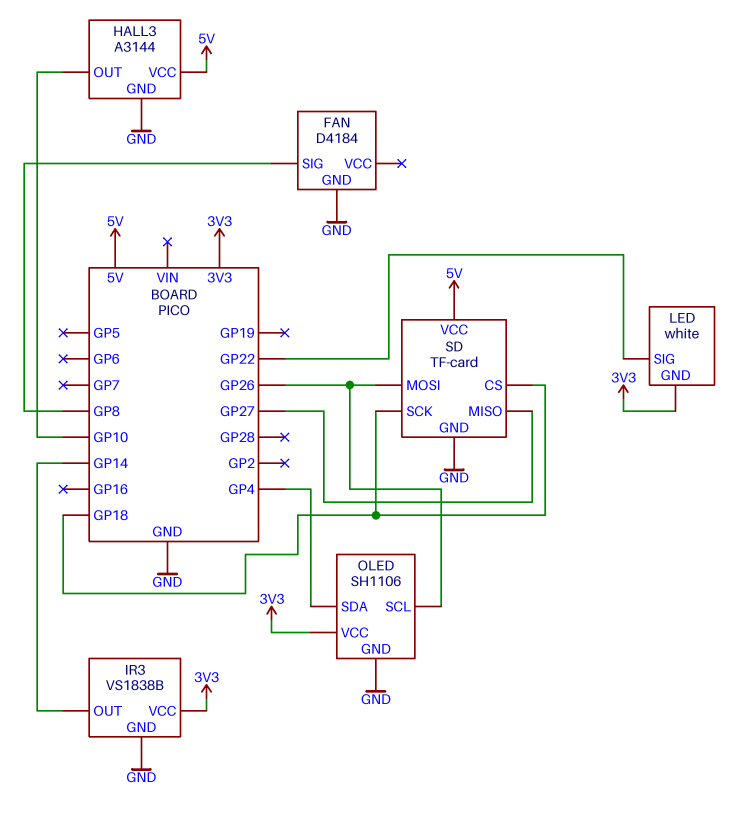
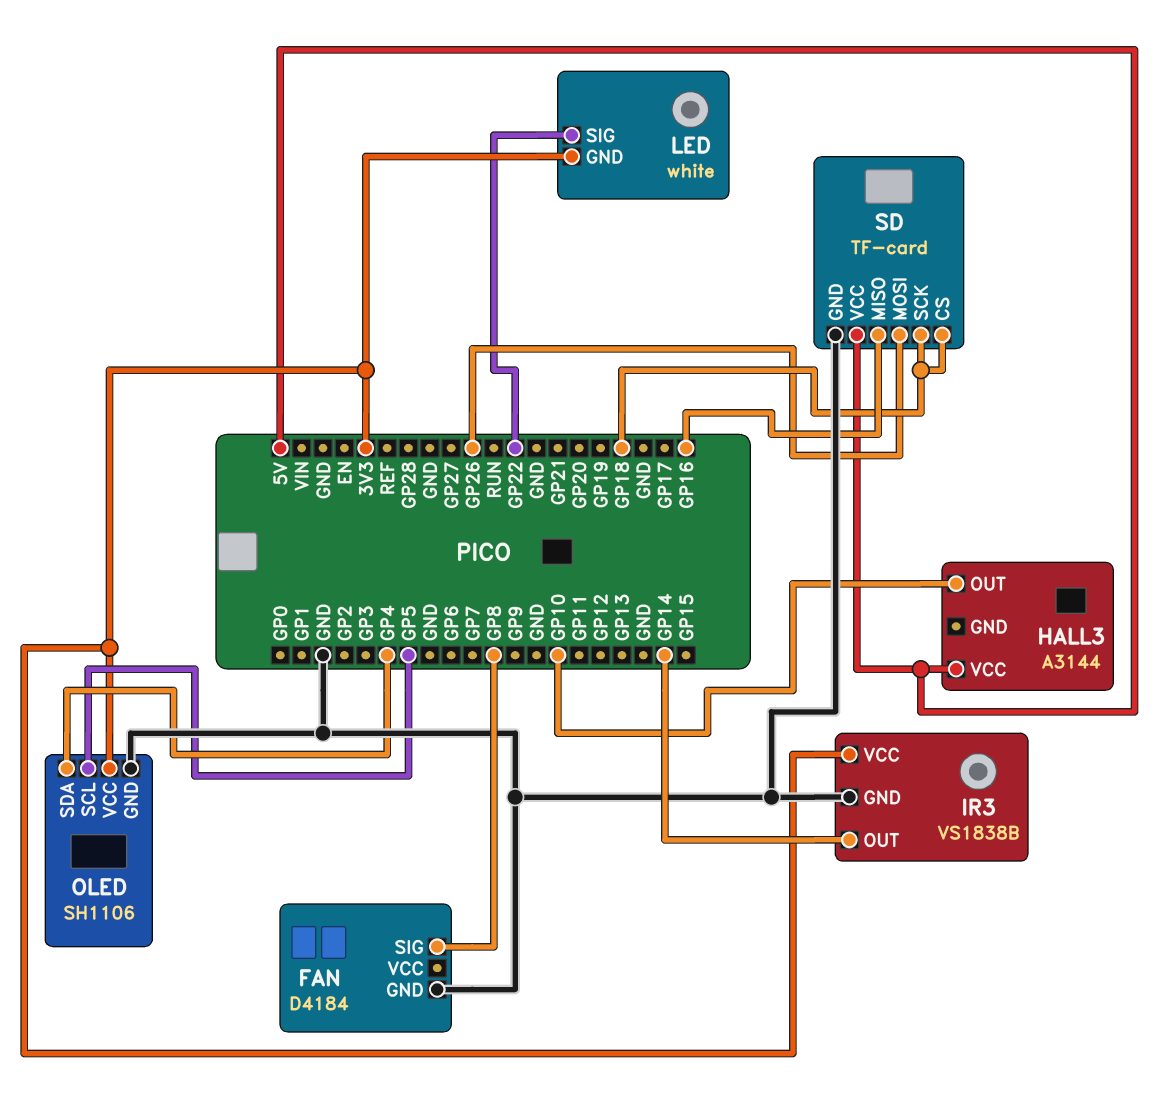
HALL3 pin GND: GND -> none
OLED pin SCL: GP26 -> GP5
SD pin MISO: GP27 -> GP16

